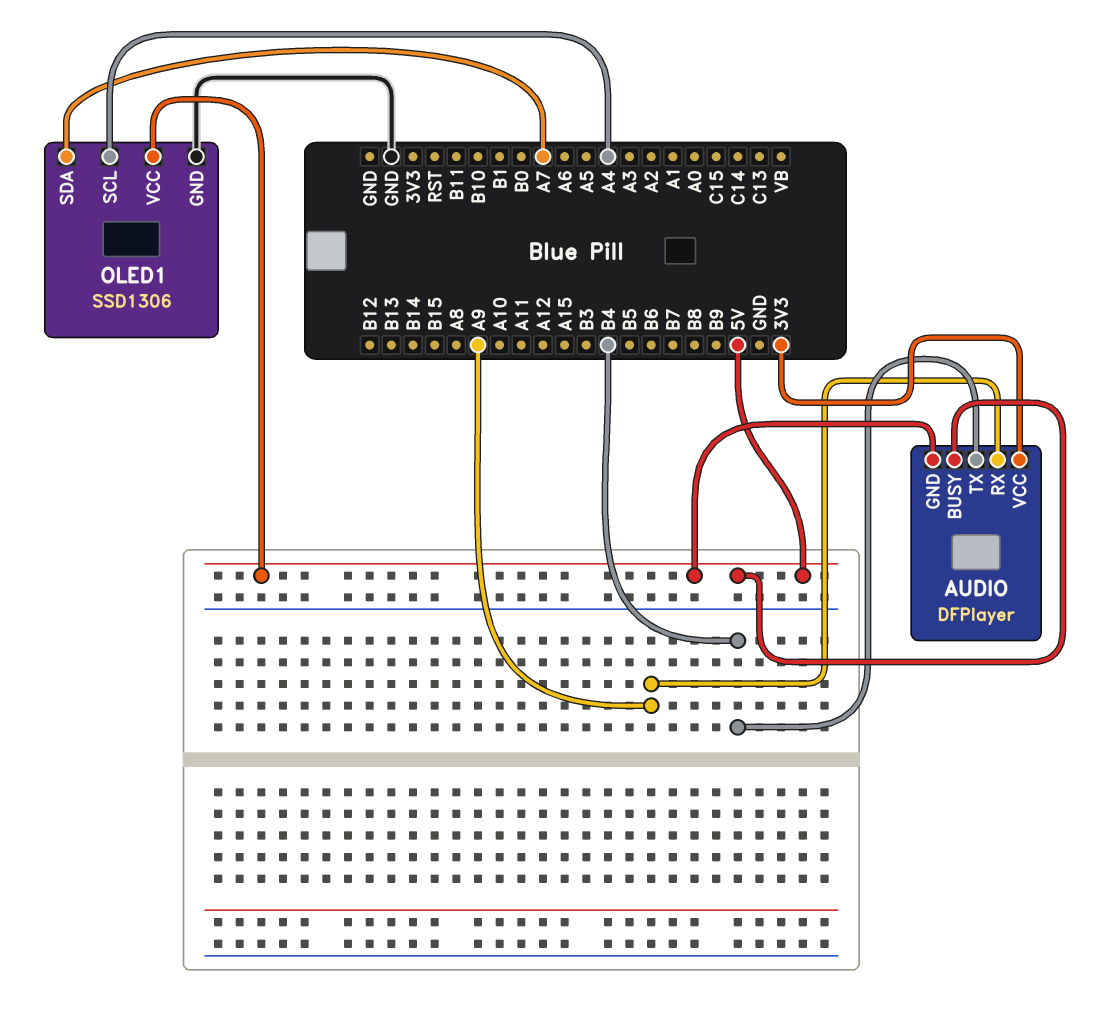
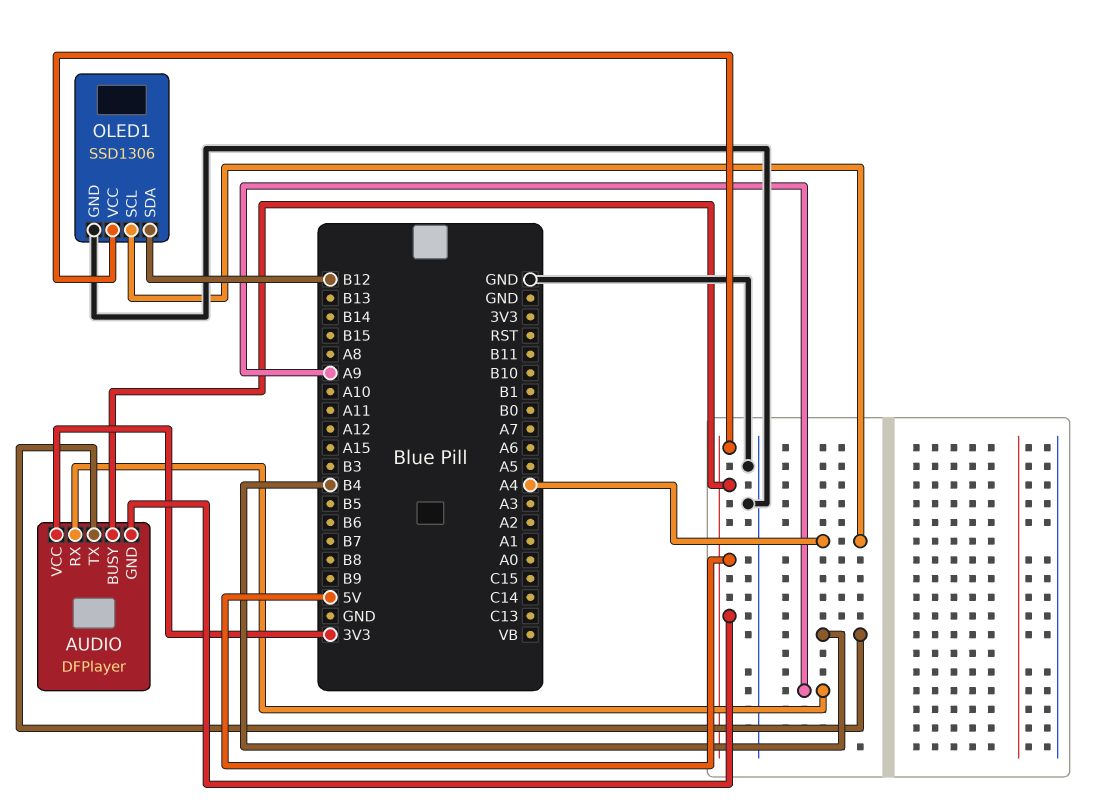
OLED1 pin SDA: A7 -> B12

